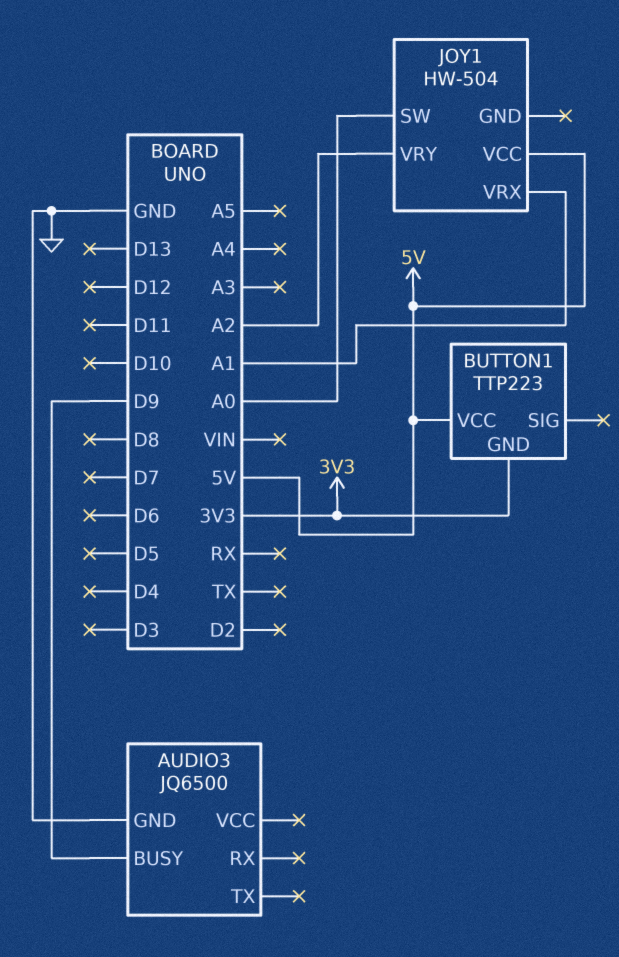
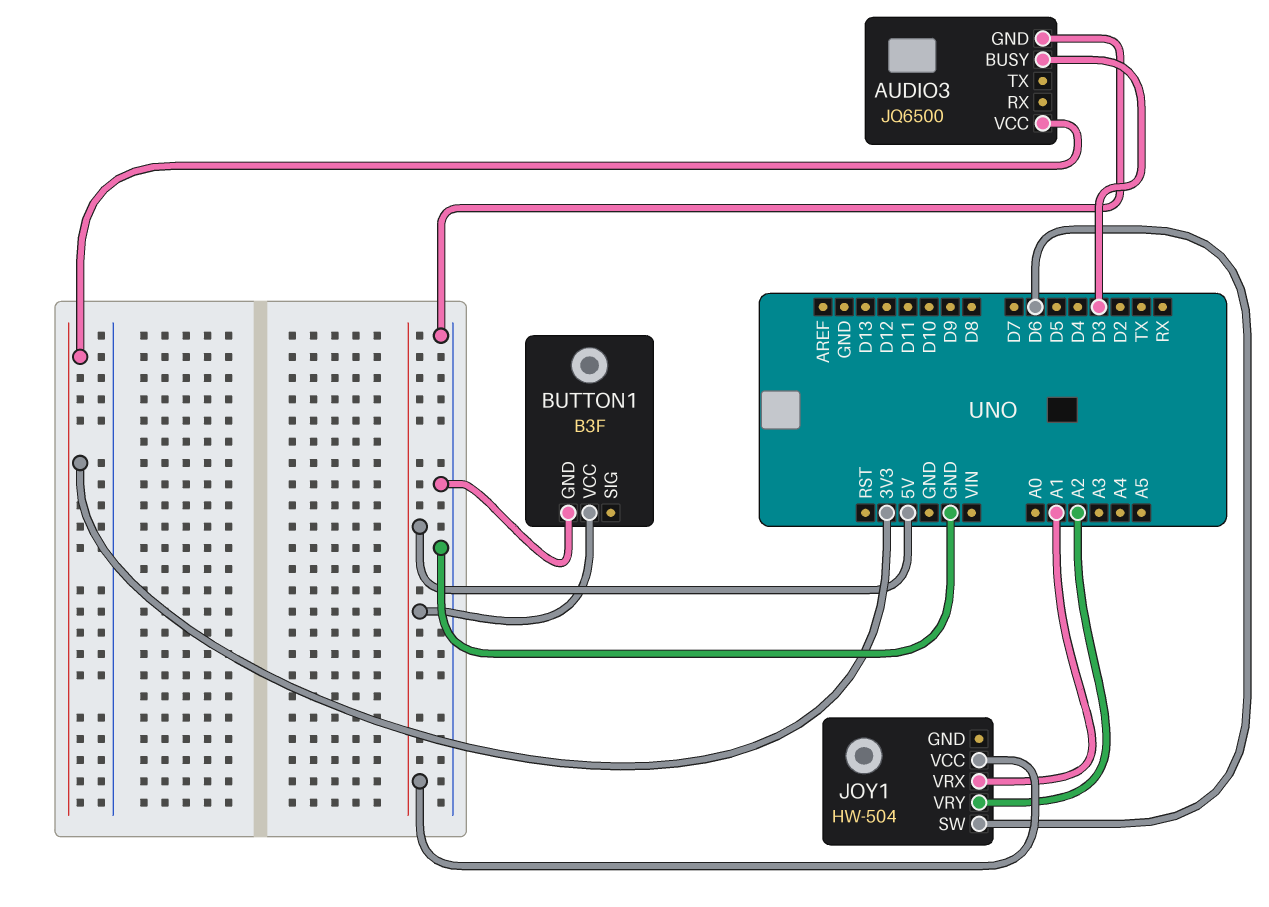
AUDIO3 pin BUSY: D9 -> D3
AUDIO3 pin VCC: none -> 3V3
BUTTON1: TTP223 -> B3F
BUTTON1 pin GND: 3V3 -> GND
JOY1 pin SW: A0 -> D6

